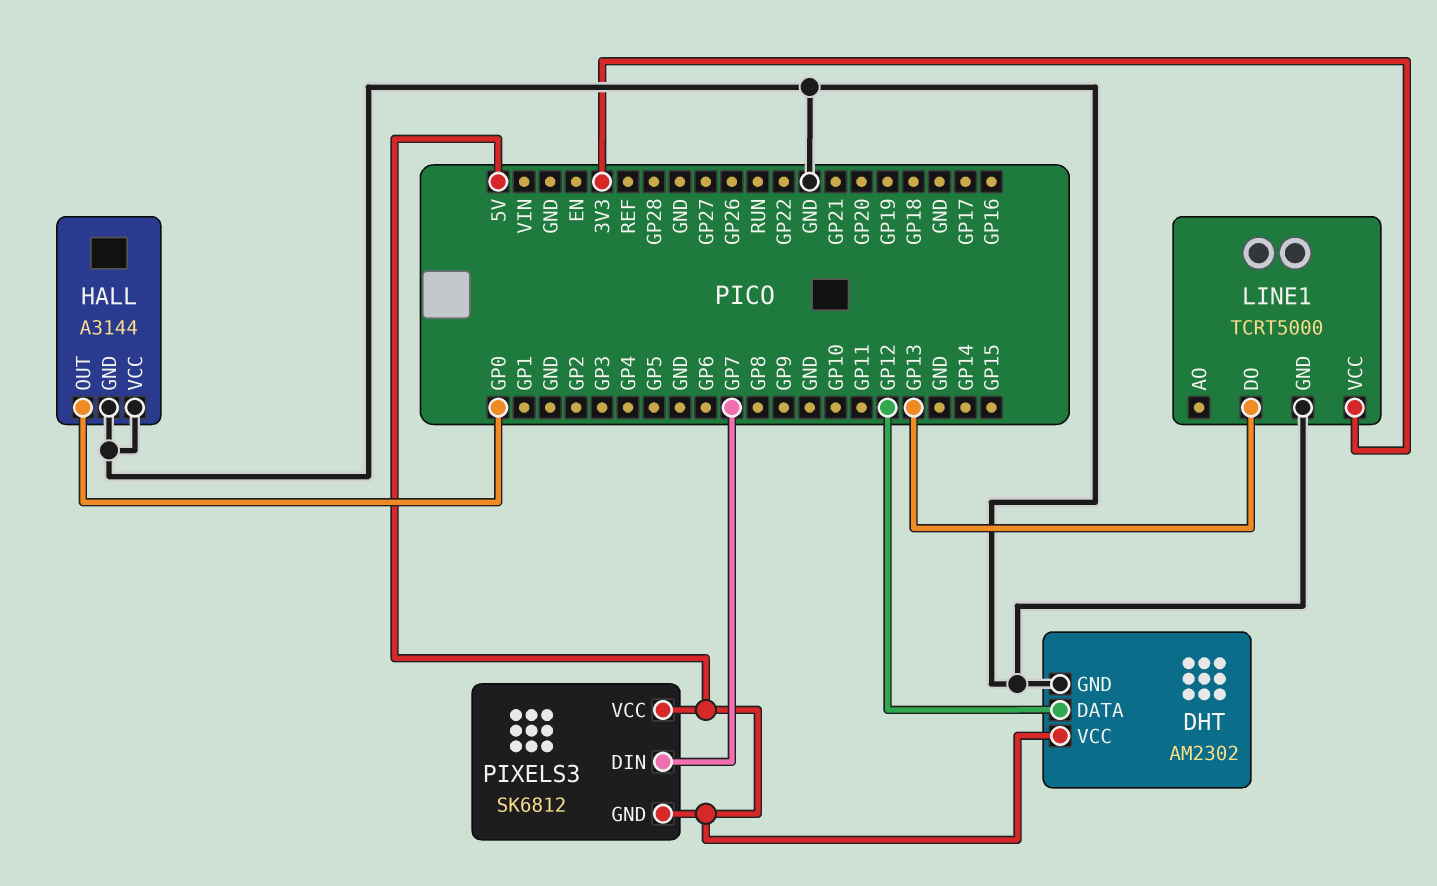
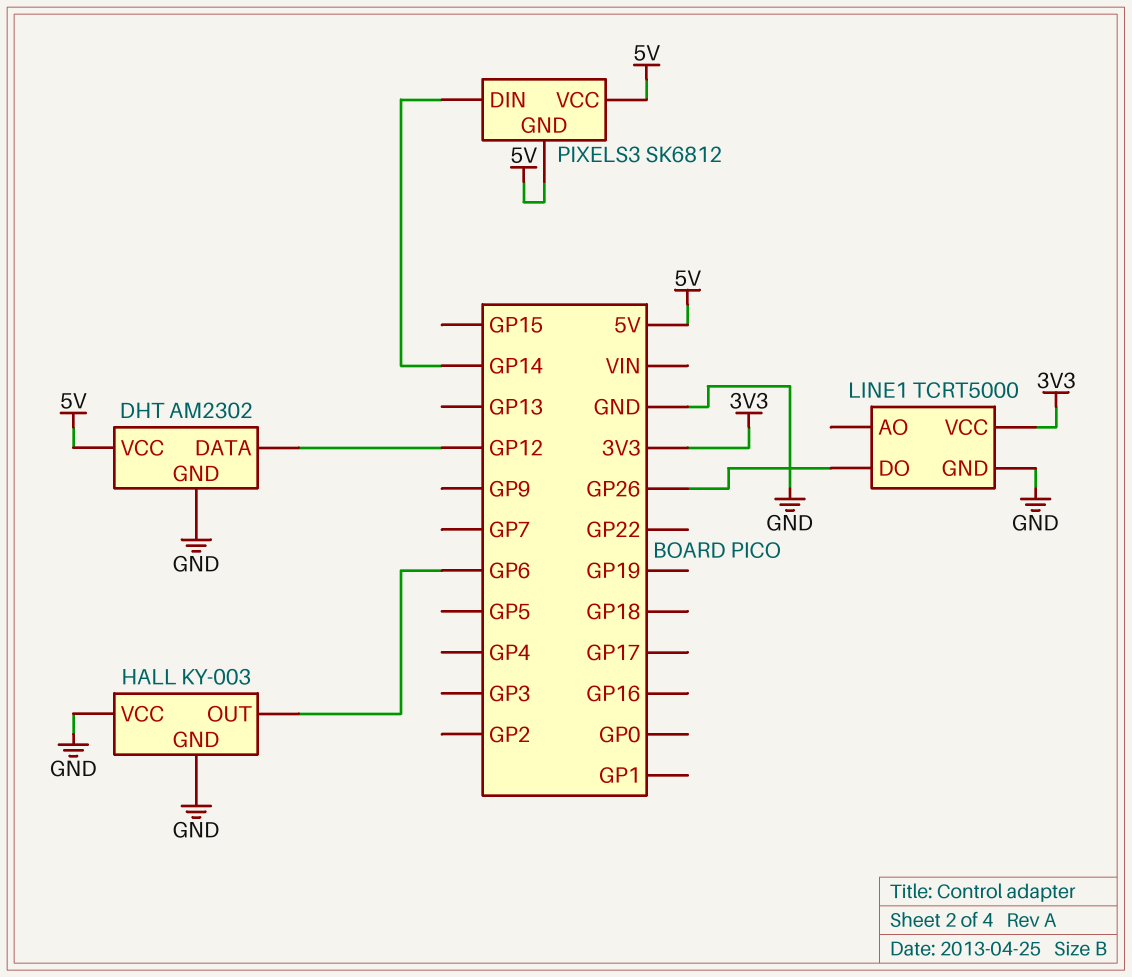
HALL: A3144 -> KY-003
HALL pin OUT: GP0 -> GP6
LINE1 pin DO: GP13 -> GP26
PIXELS3 pin DIN: GP7 -> GP14

